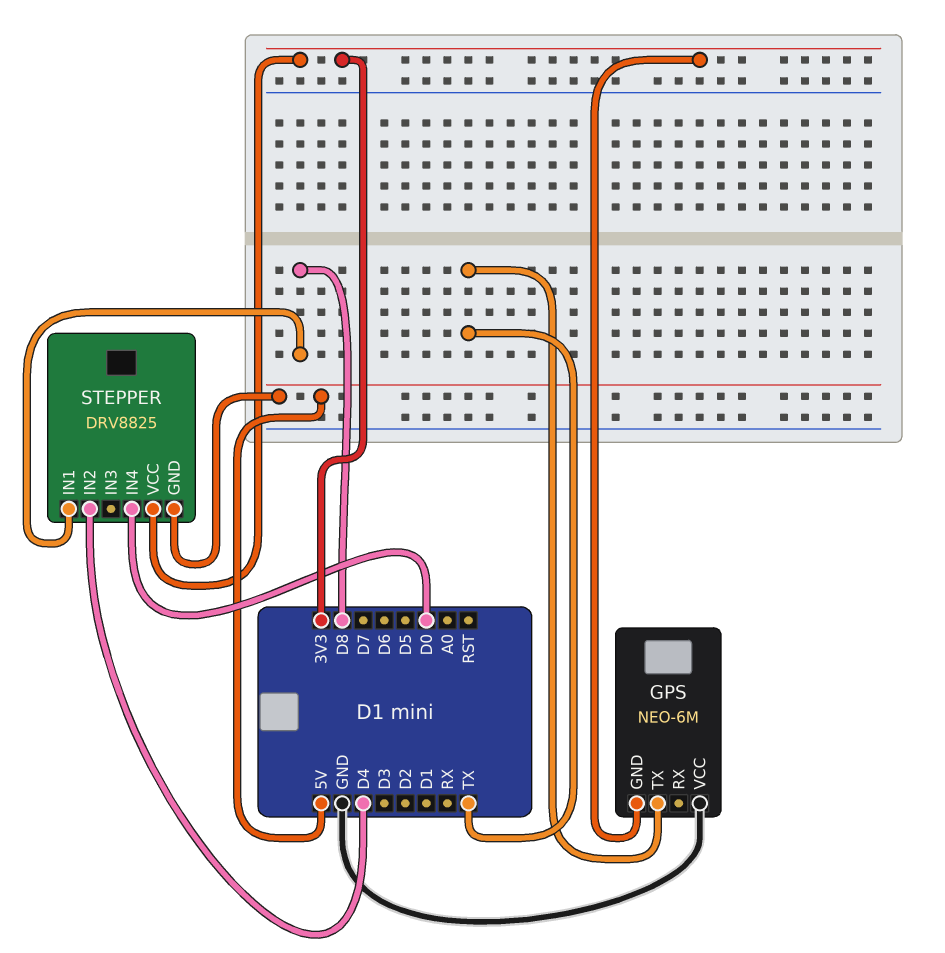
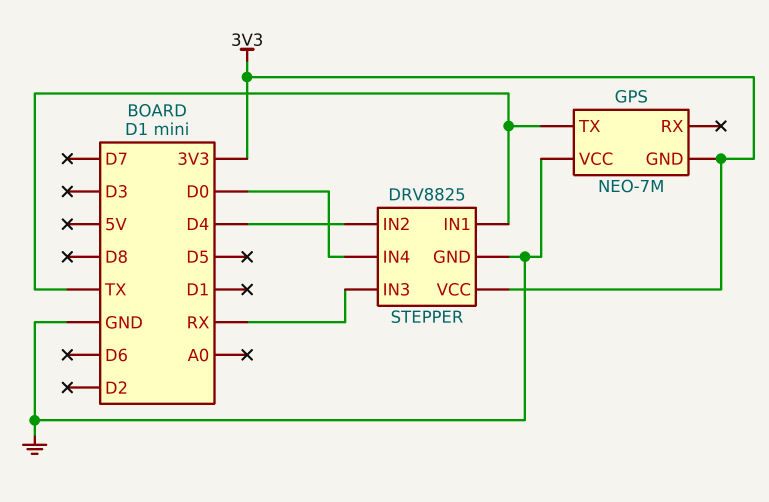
GPS: NEO-6M -> NEO-7M
STEPPER pin GND: 5V -> GND
STEPPER pin IN1: D8 -> TX
STEPPER pin IN3: none -> RX

